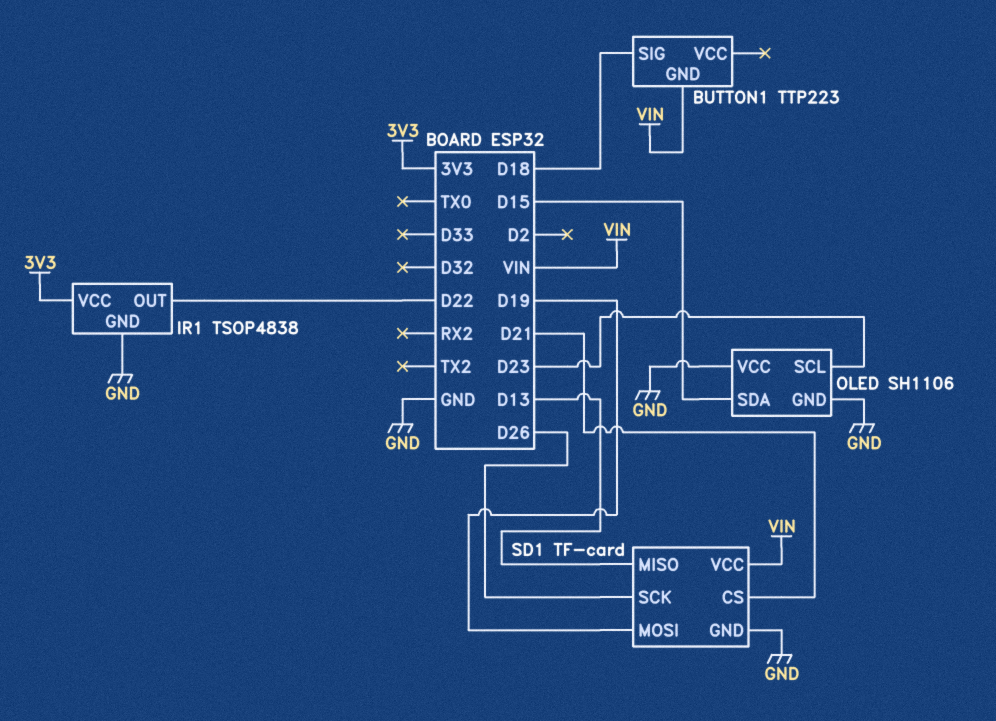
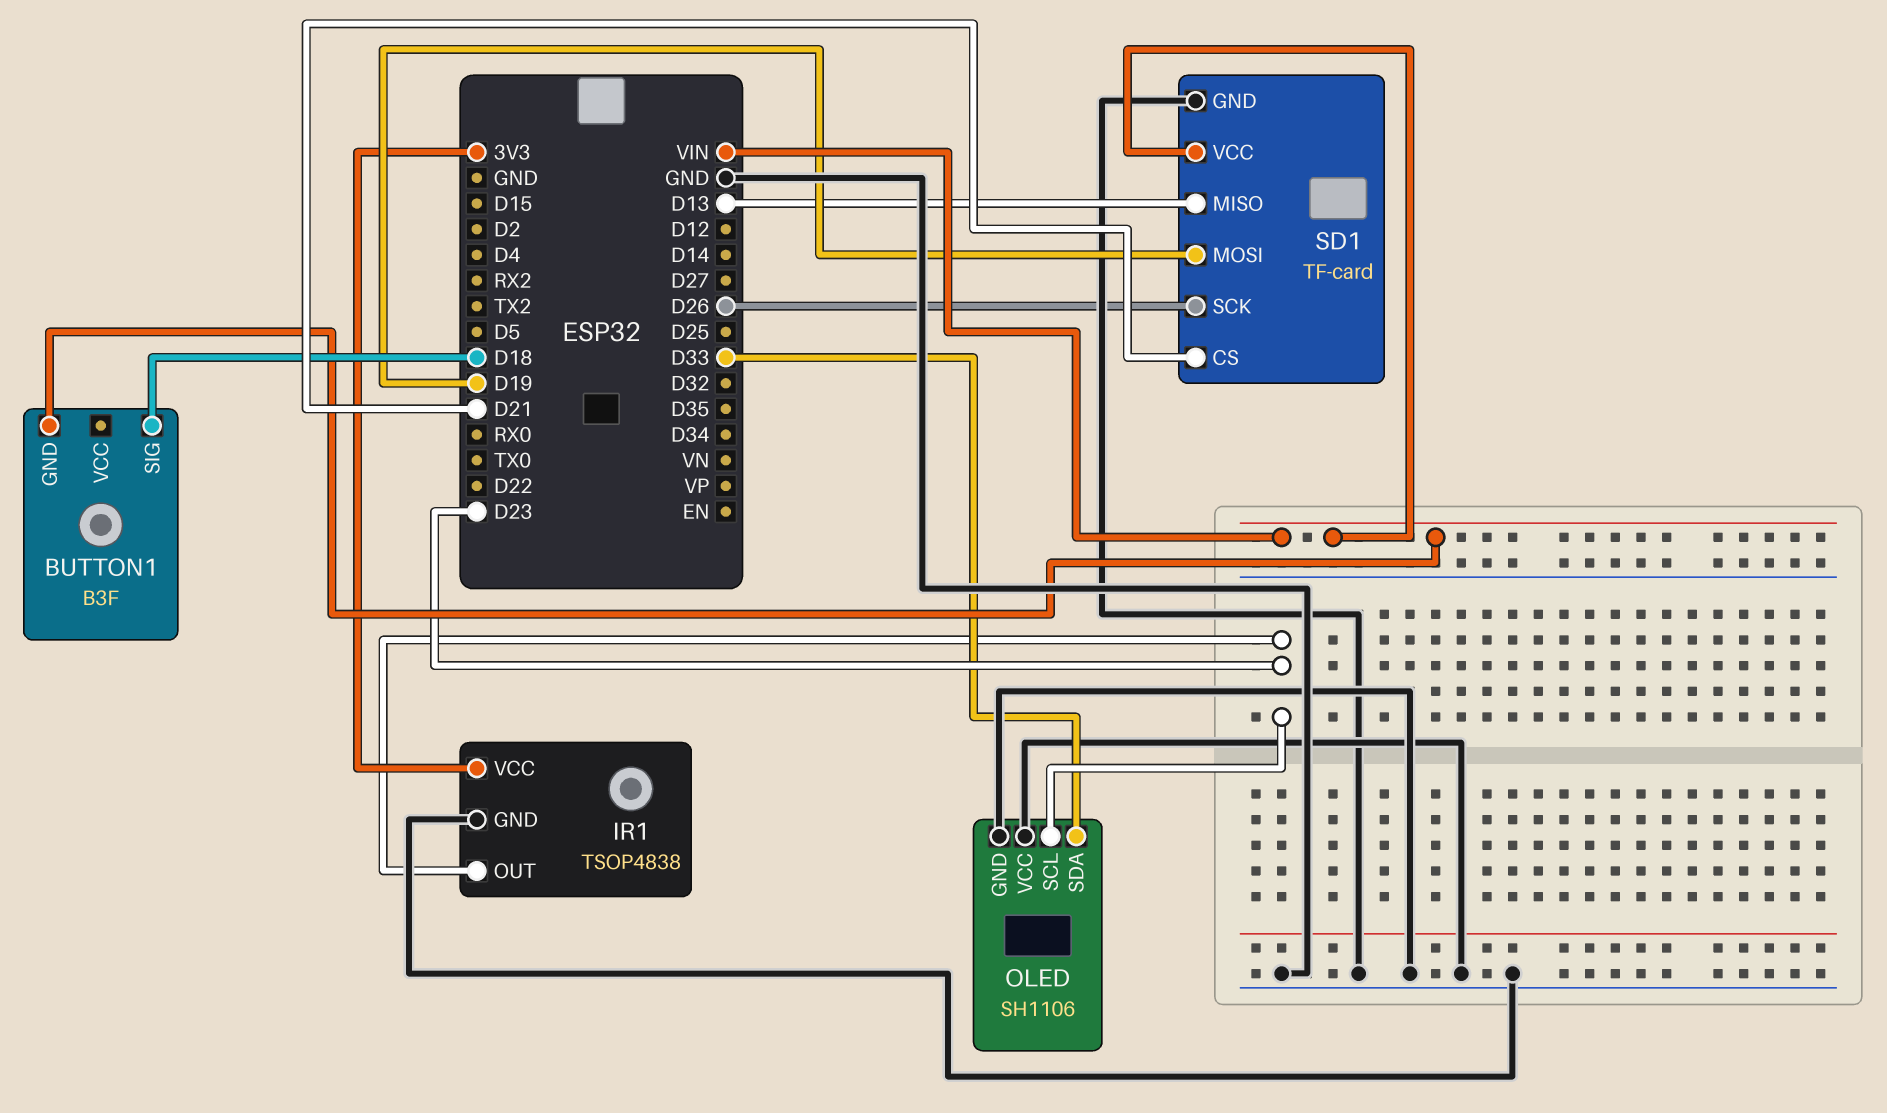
BUTTON1: TTP223 -> B3F
IR1 pin OUT: D22 -> D23
OLED pin SDA: D15 -> D33

